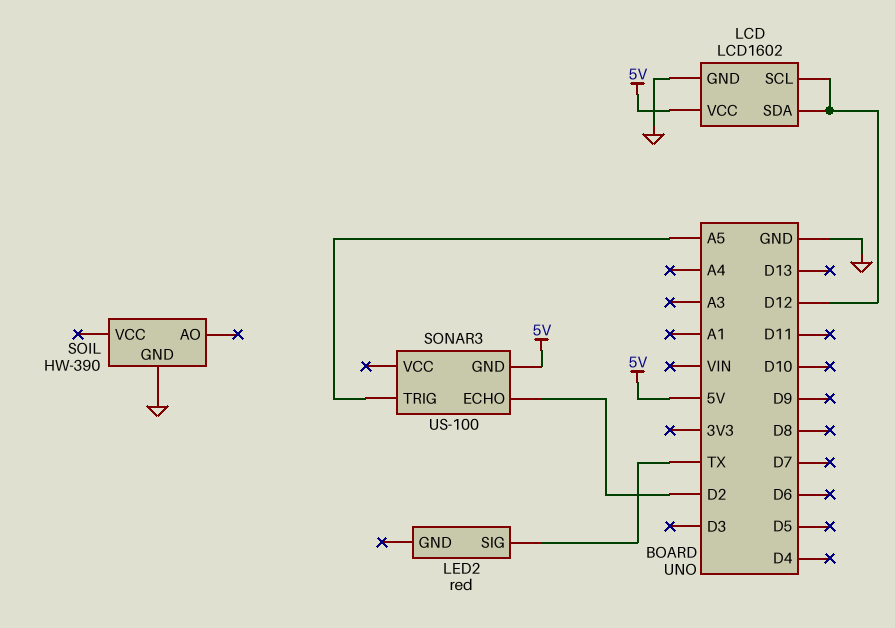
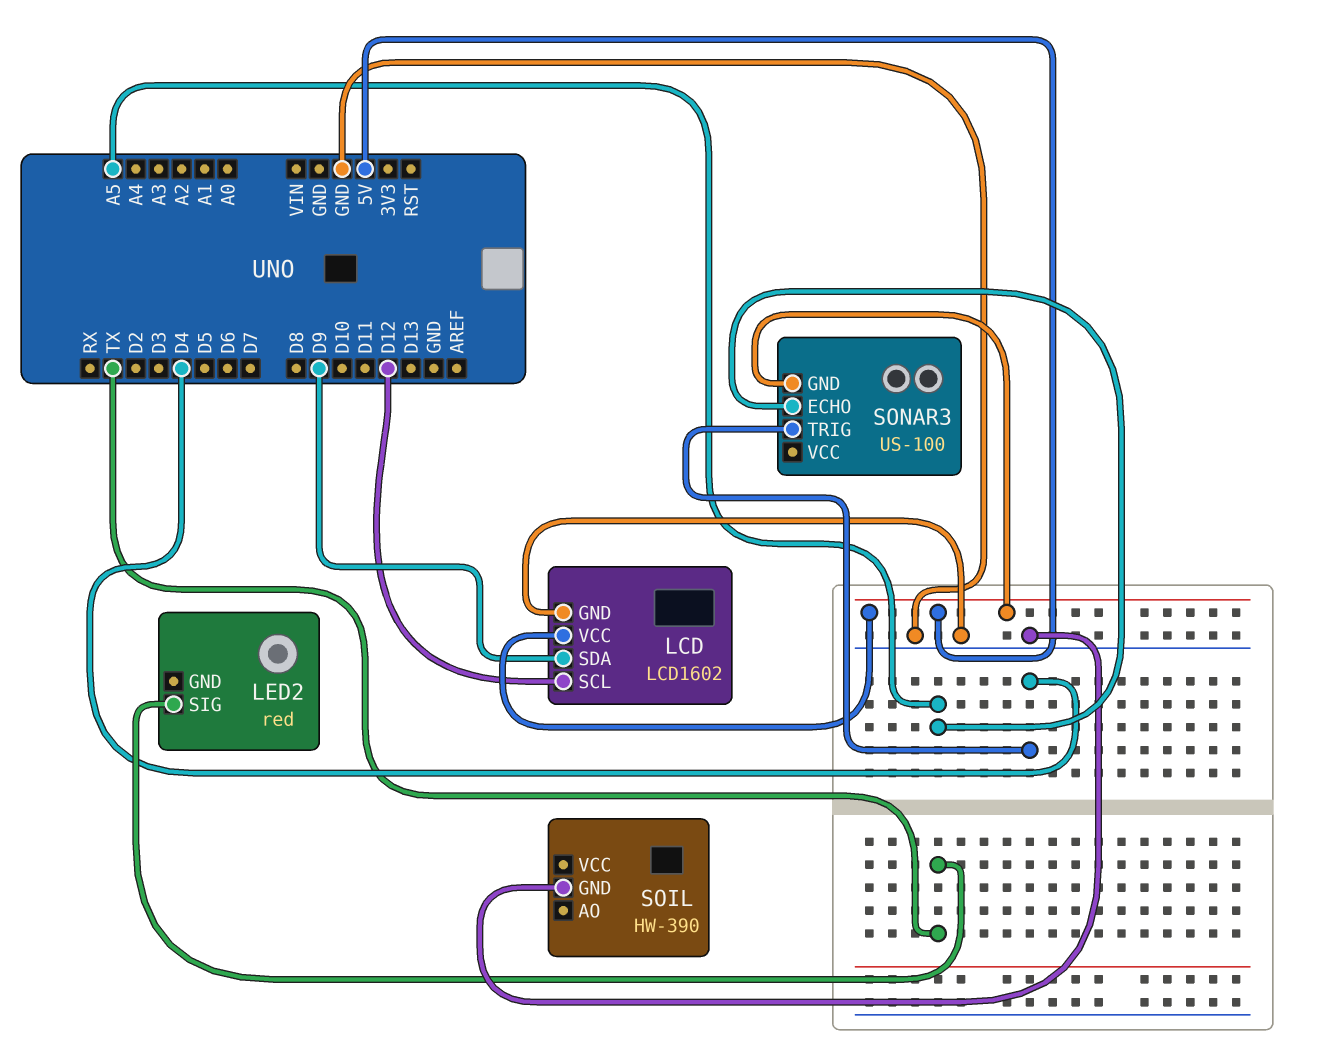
LCD pin SDA: D12 -> D9
SONAR3 pin ECHO: D2 -> A5
SONAR3 pin TRIG: A5 -> D4

